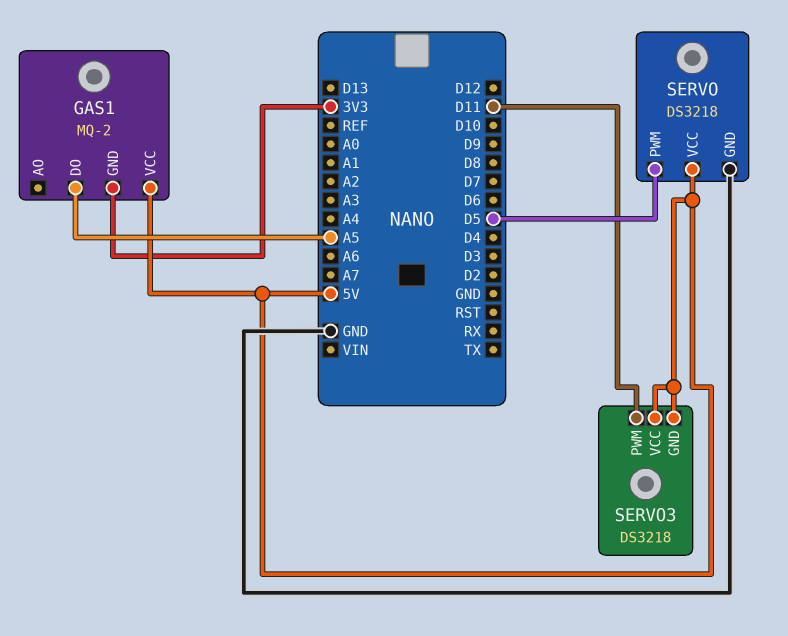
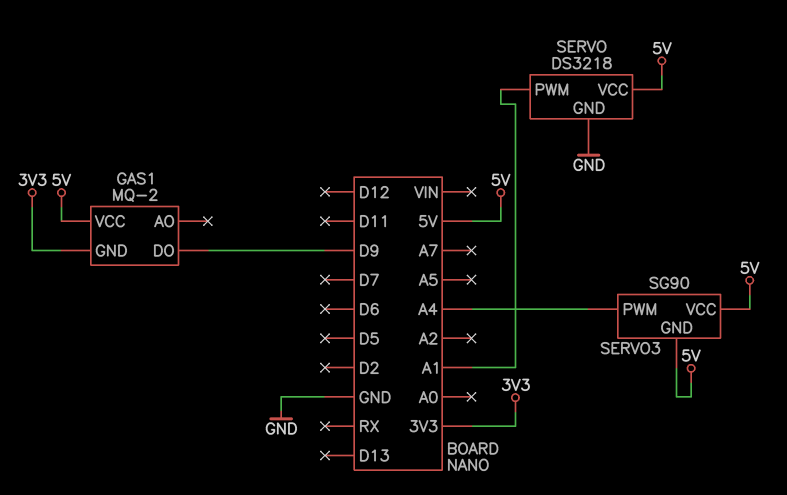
GAS1 pin DO: A5 -> D9
SERVO pin PWM: D5 -> A1
SERVO3: DS3218 -> SG90
SERVO3 pin PWM: D11 -> A4

